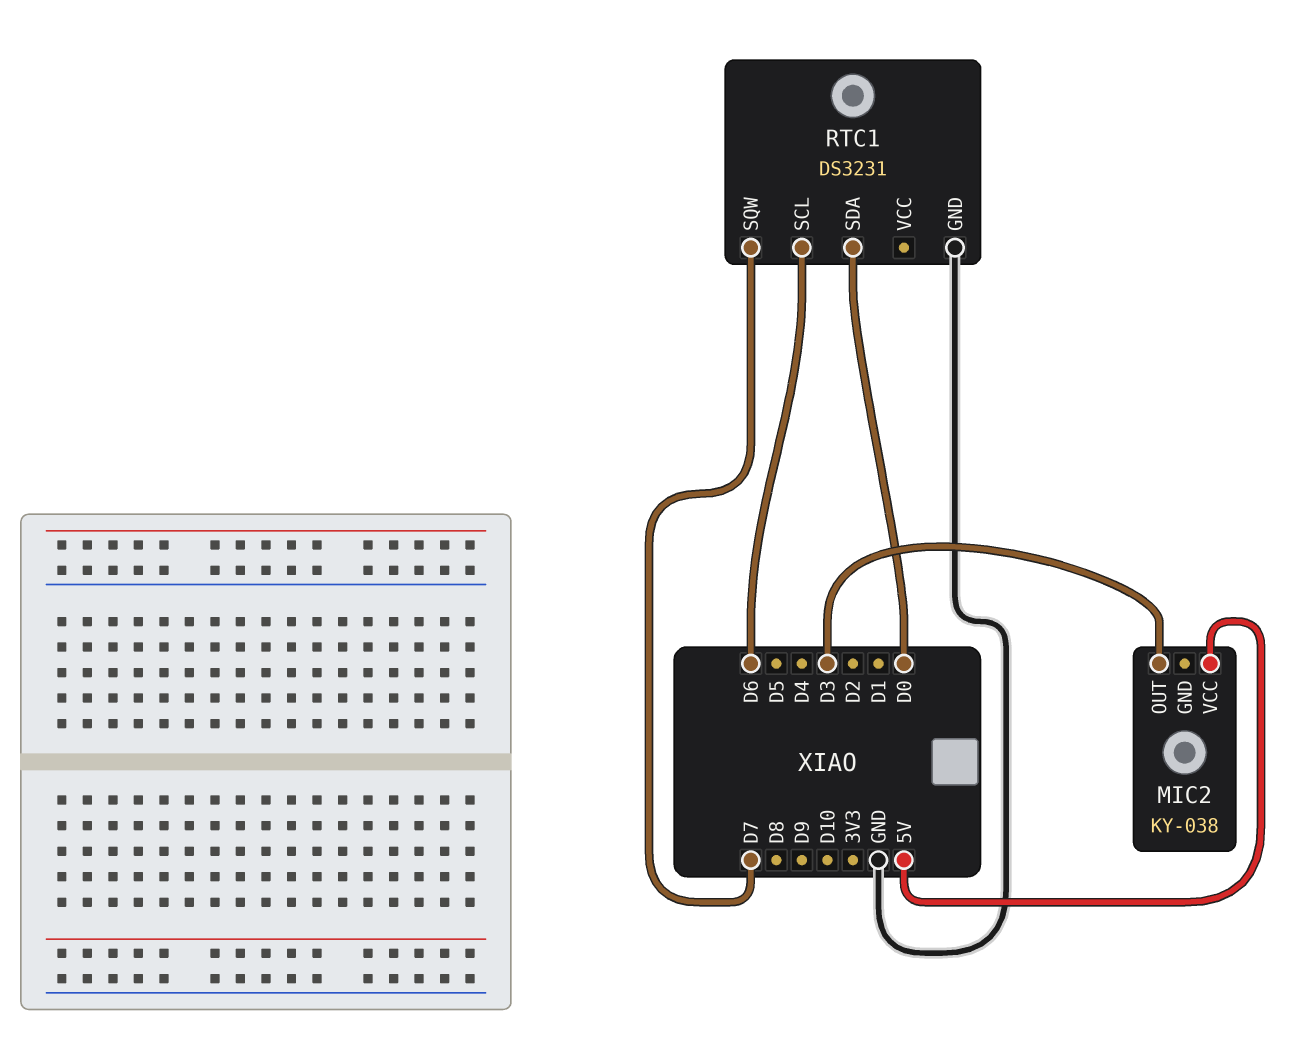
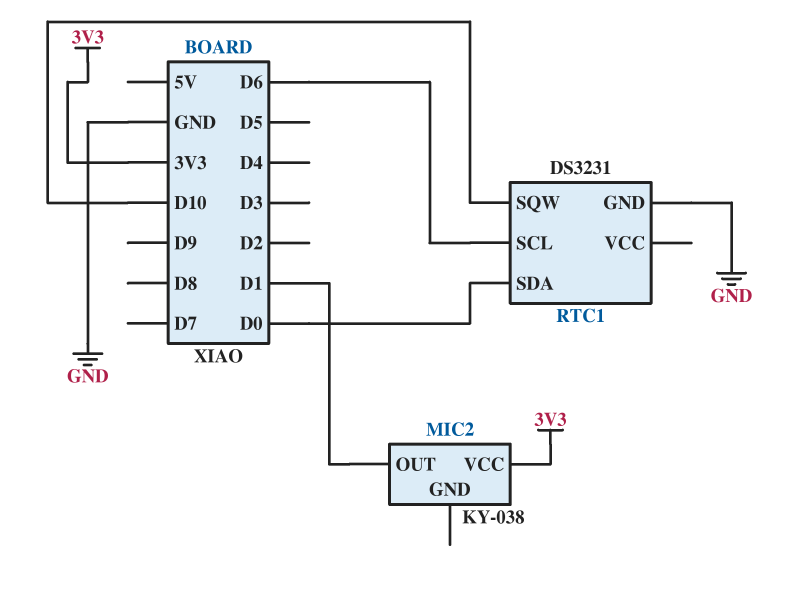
MIC2 pin OUT: D3 -> D1
MIC2 pin VCC: 5V -> 3V3
RTC1 pin SQW: D7 -> D10

